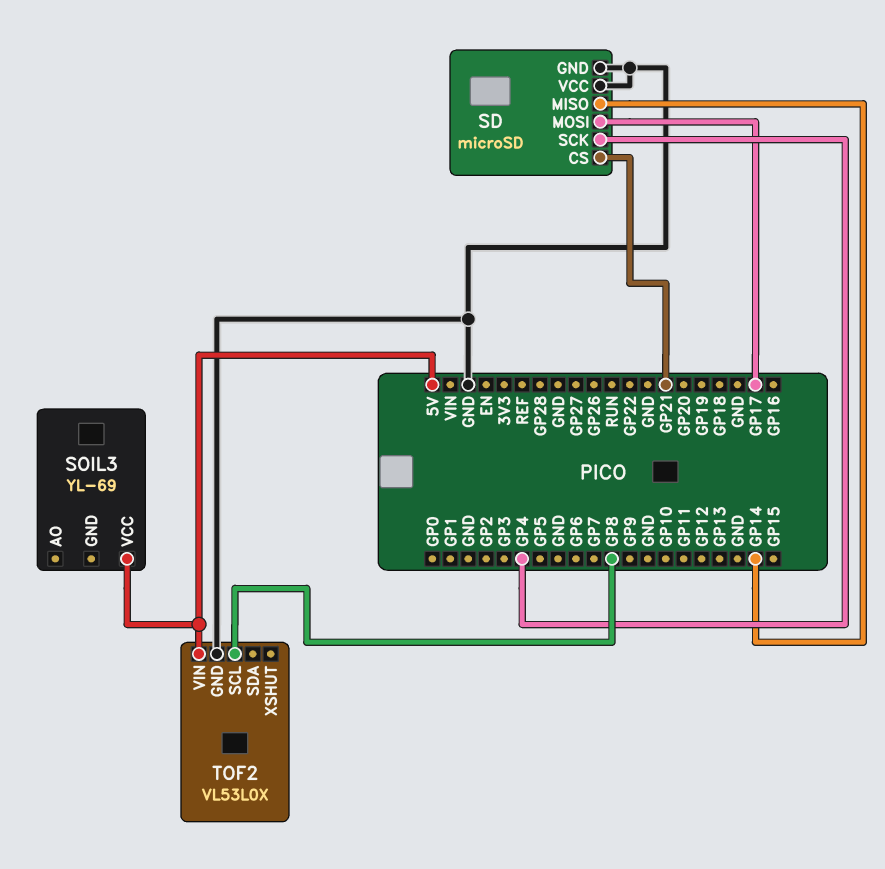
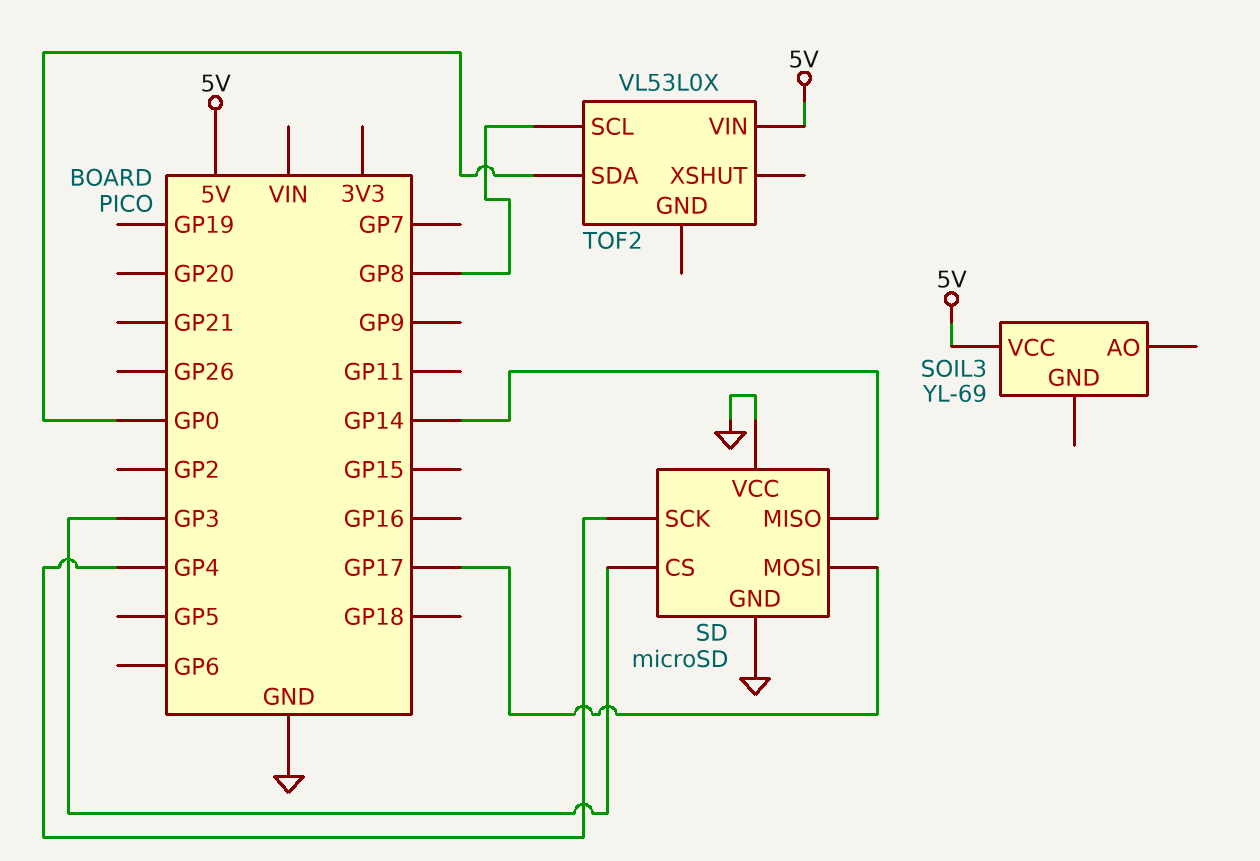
SD pin CS: GP21 -> GP3
TOF2 pin GND: GND -> none
TOF2 pin SDA: none -> GP0

